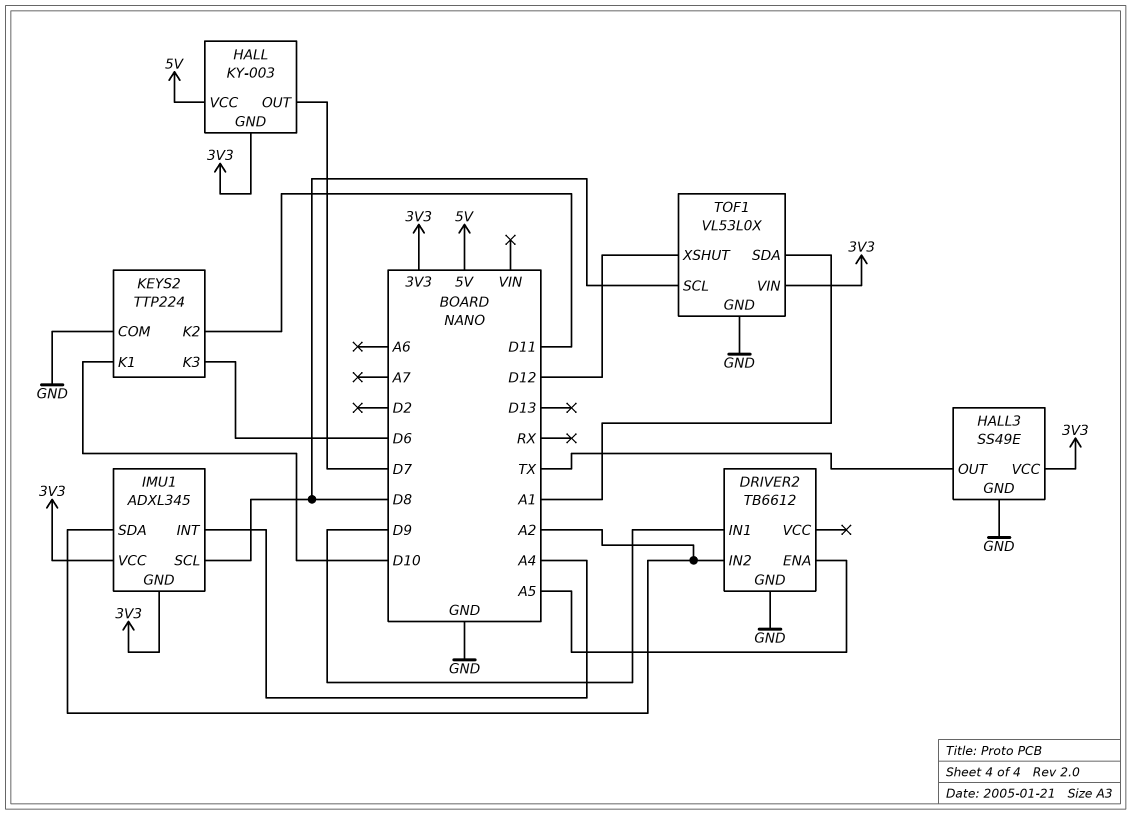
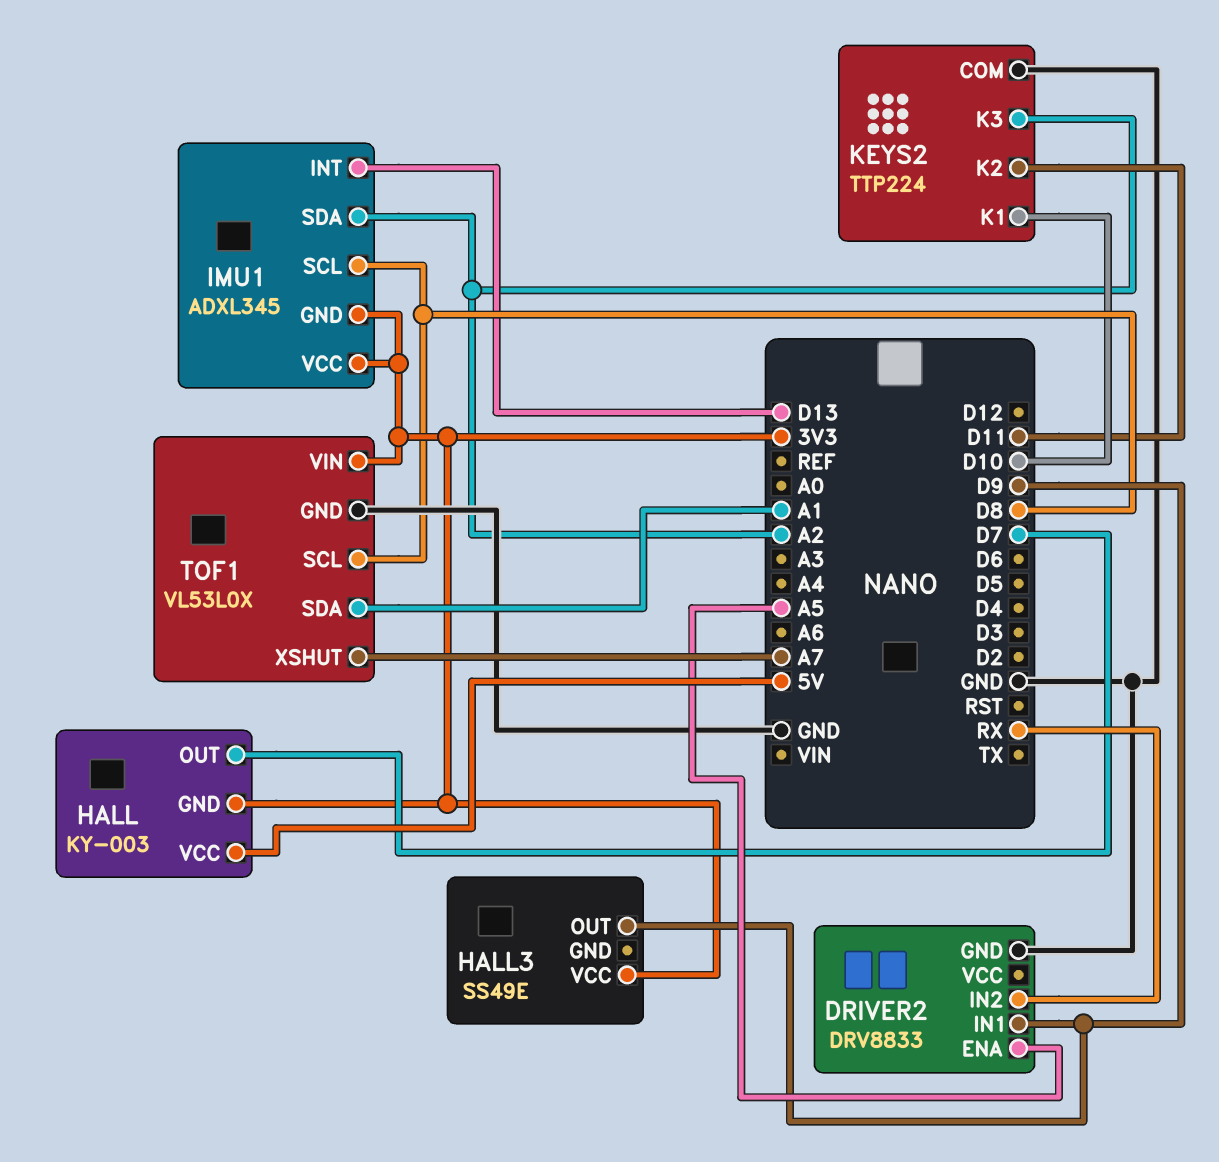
DRIVER2: TB6612 -> DRV8833
DRIVER2 pin IN2: A2 -> RX
HALL3 pin GND: GND -> none
HALL3 pin OUT: TX -> D9
IMU1 pin INT: A4 -> D13
KEYS2 pin K3: D6 -> A2
TOF1 pin XSHUT: D12 -> A7

